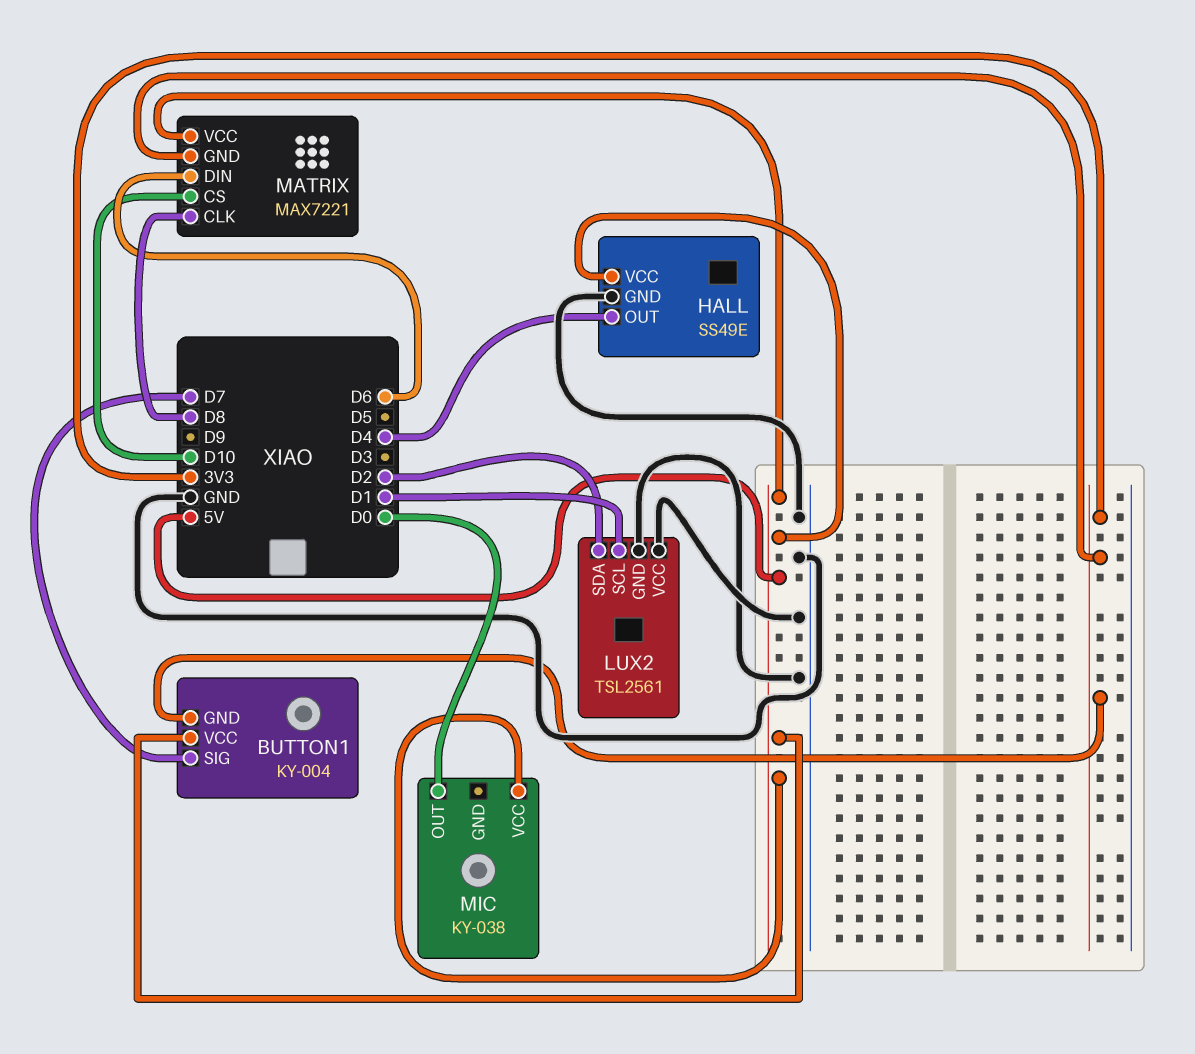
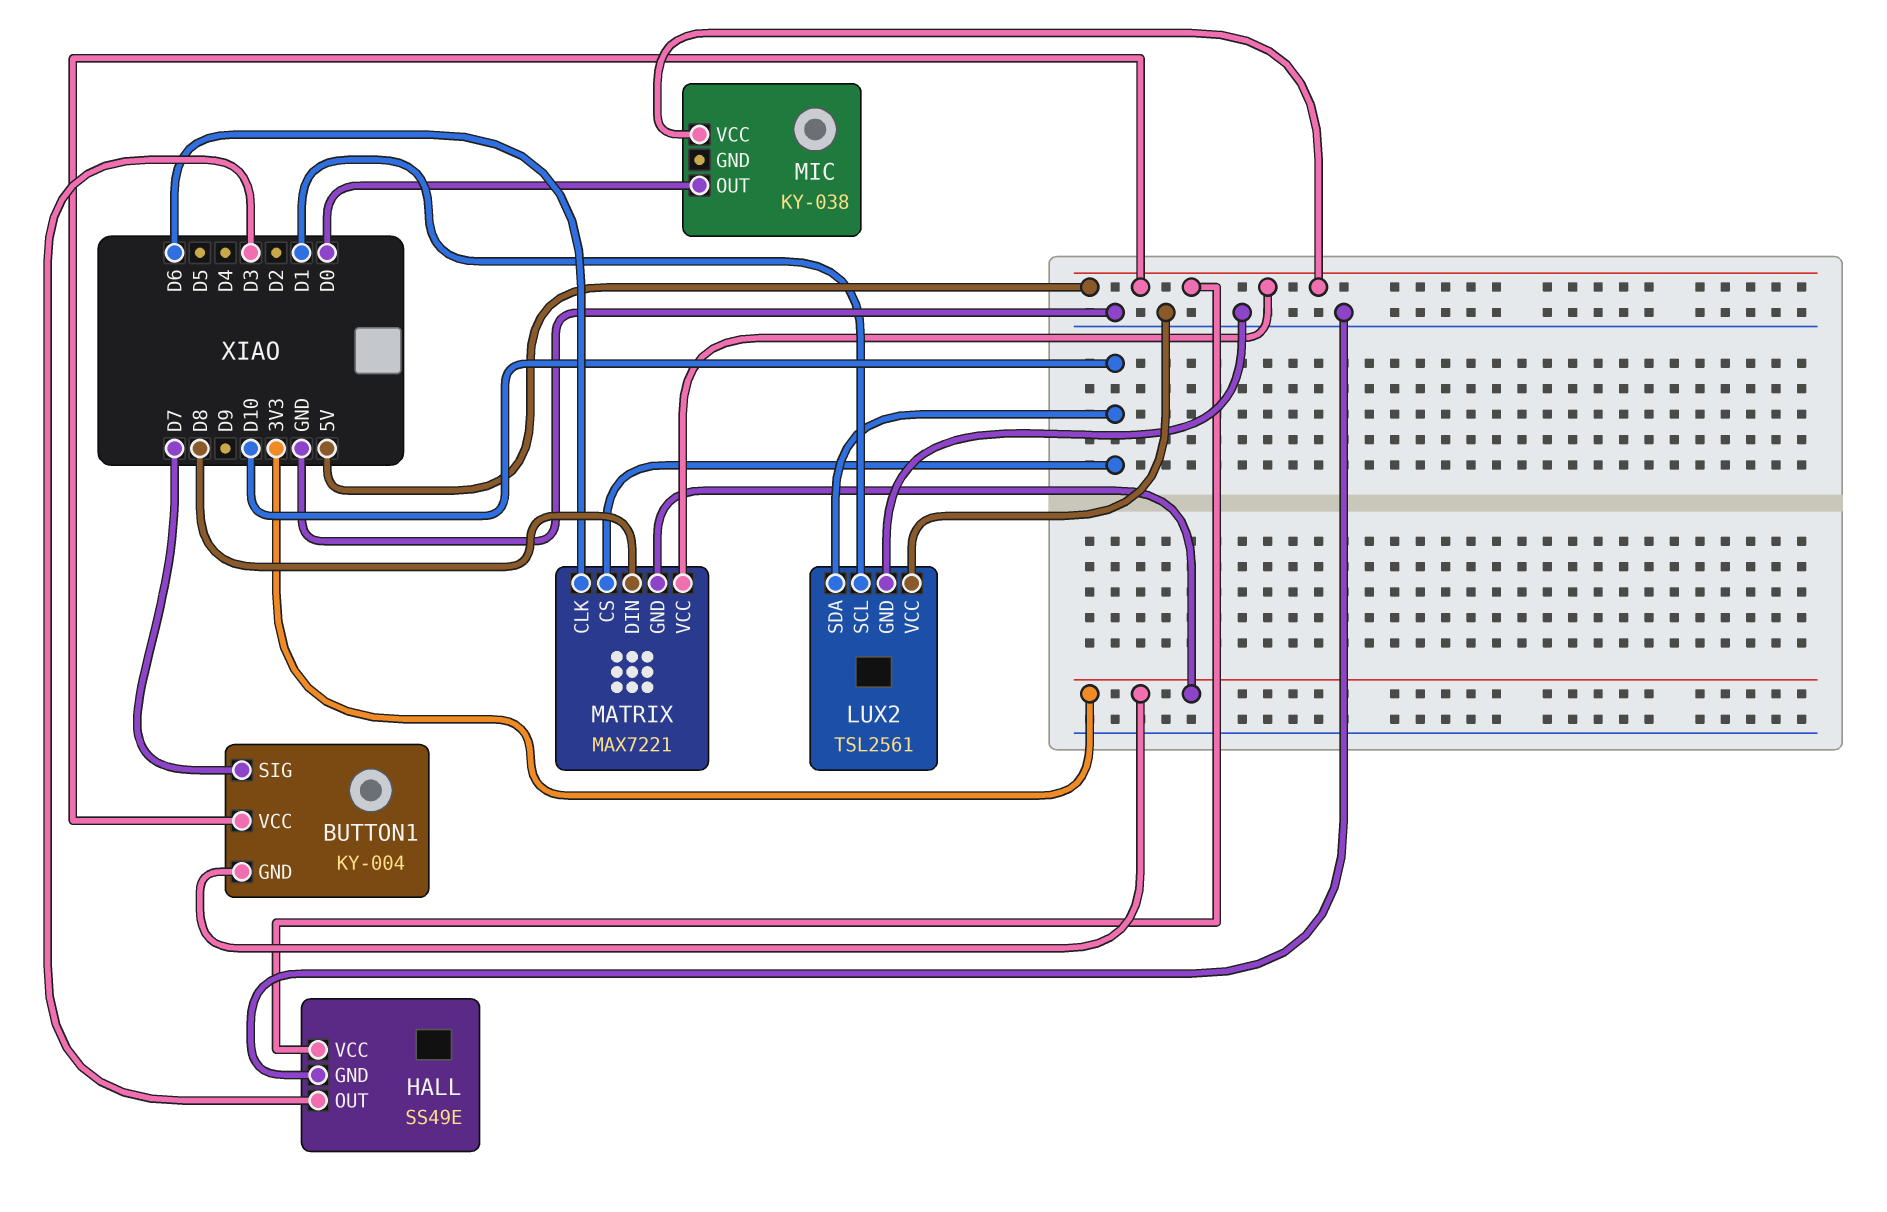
HALL pin OUT: D4 -> D3
LUX2 pin SDA: D2 -> D10
MATRIX pin CLK: D8 -> D6
MATRIX pin DIN: D6 -> D8

